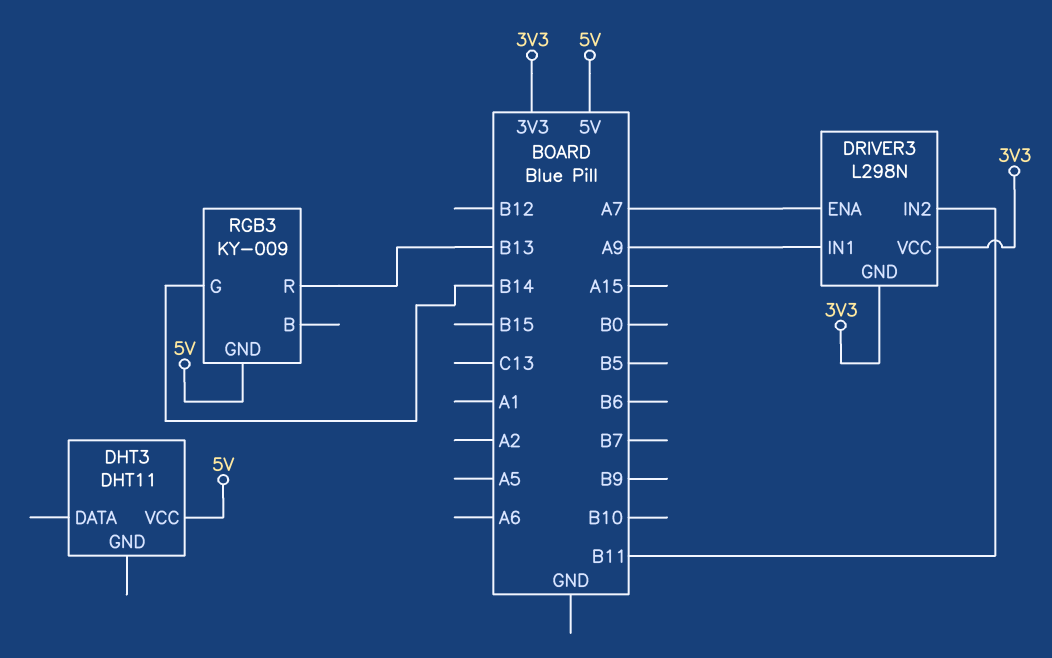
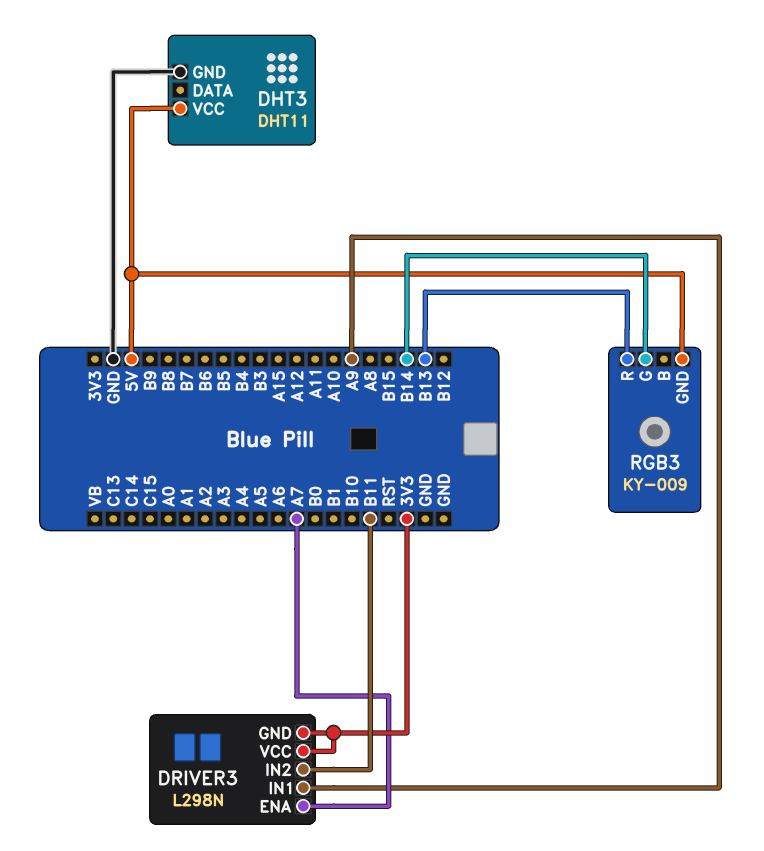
DHT3 pin GND: none -> GND

